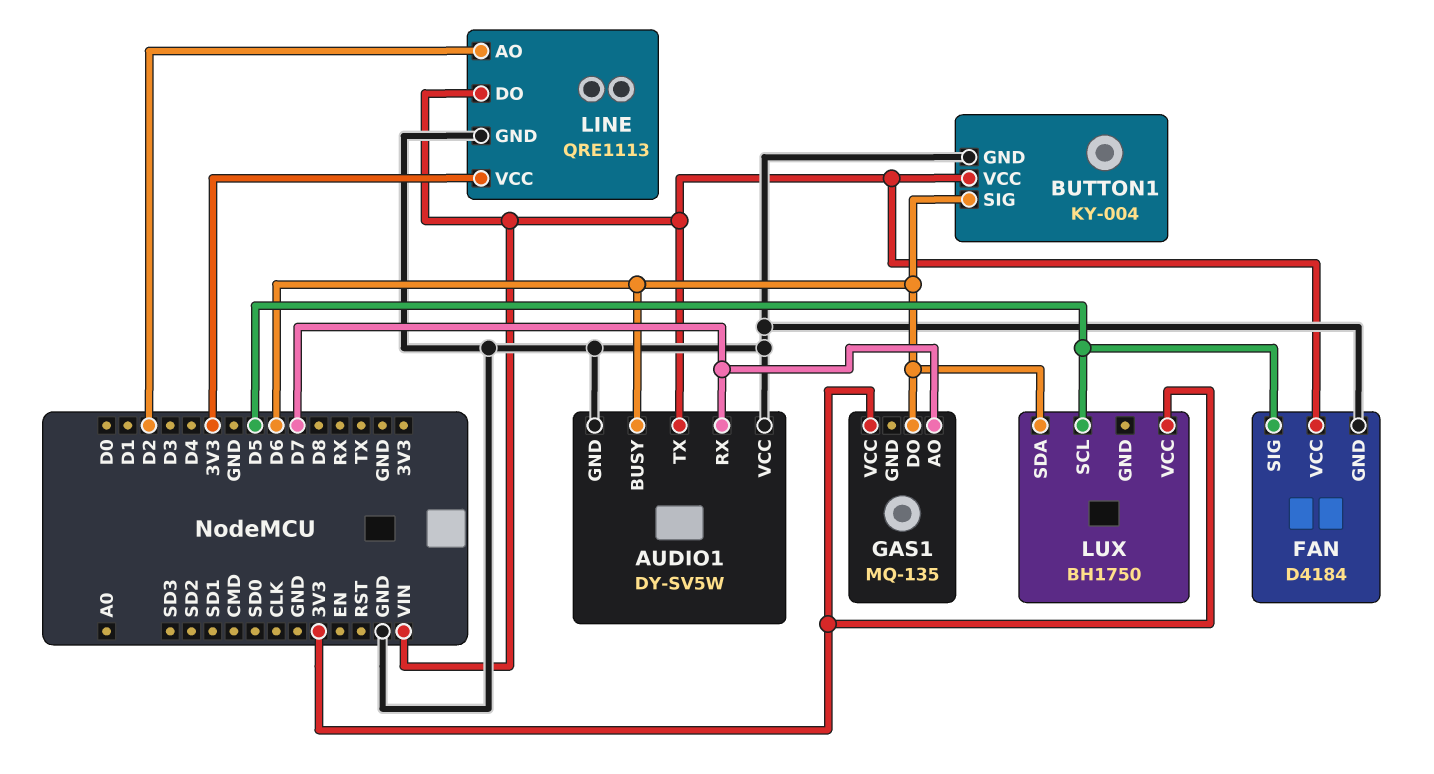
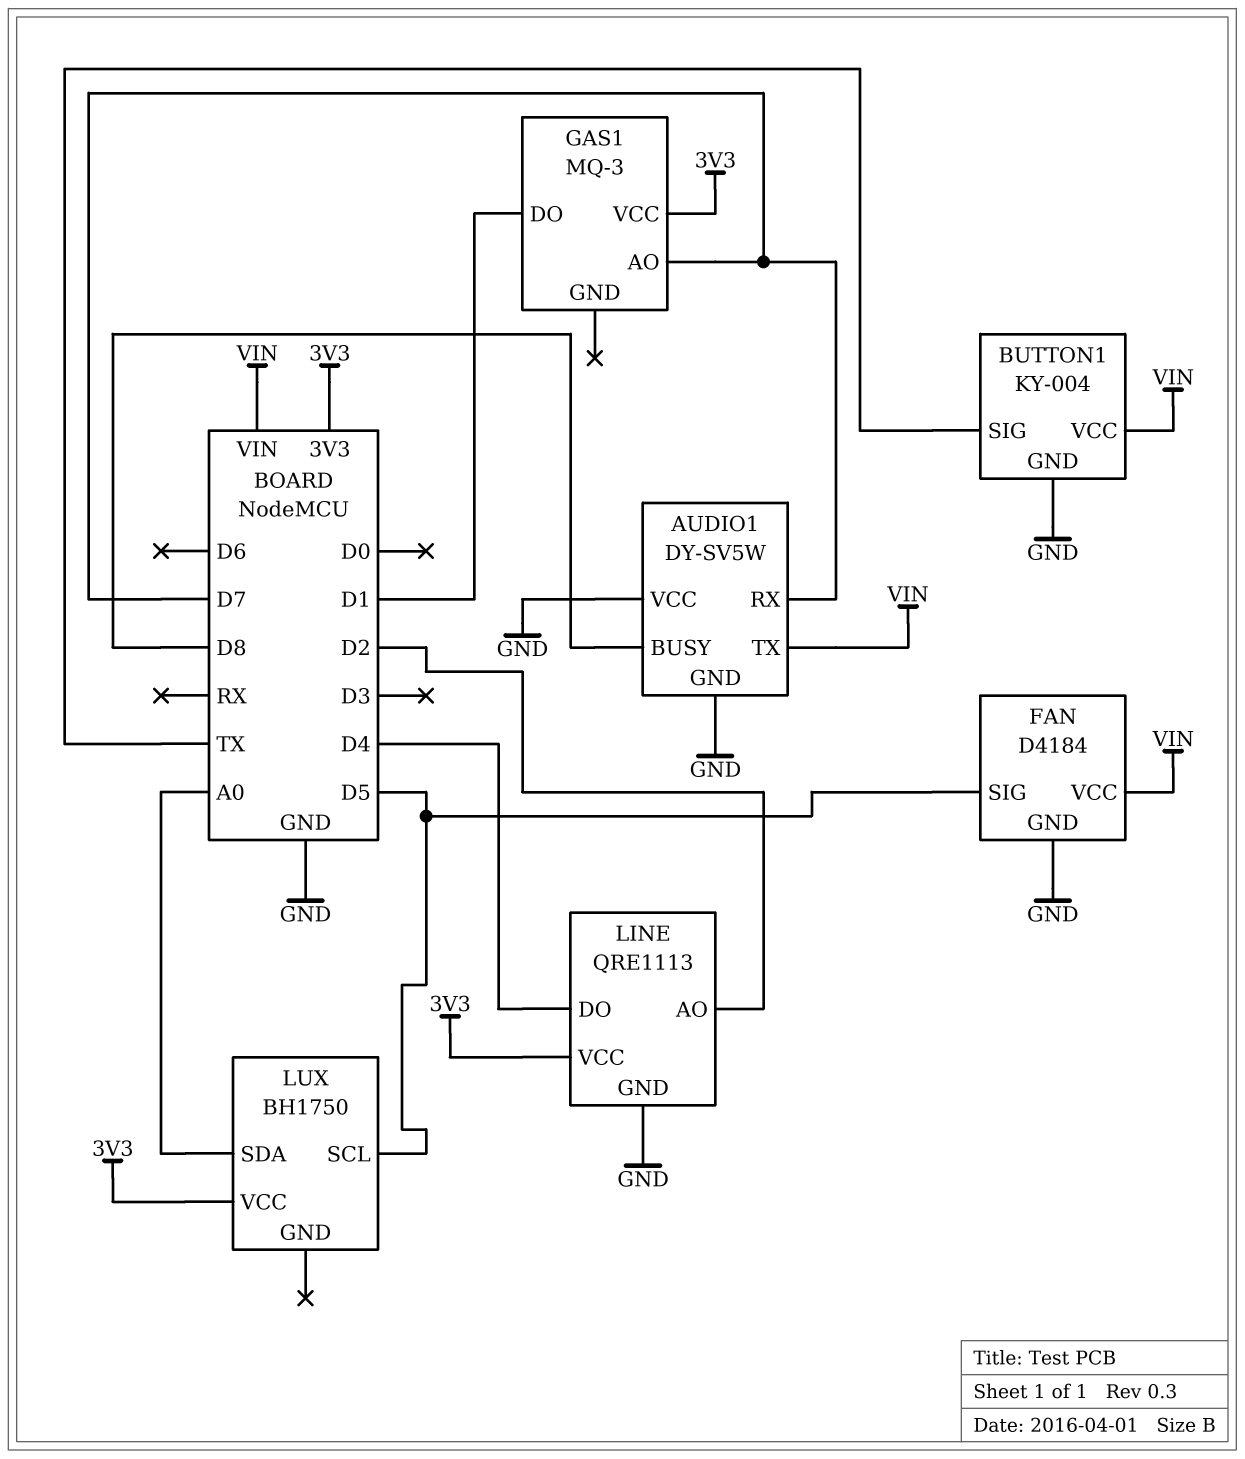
AUDIO1 pin BUSY: D6 -> D8
BUTTON1 pin SIG: D6 -> TX
GAS1: MQ-135 -> MQ-3
GAS1 pin DO: D6 -> D1
LINE pin DO: VIN -> D4
LUX pin SDA: D6 -> A0

